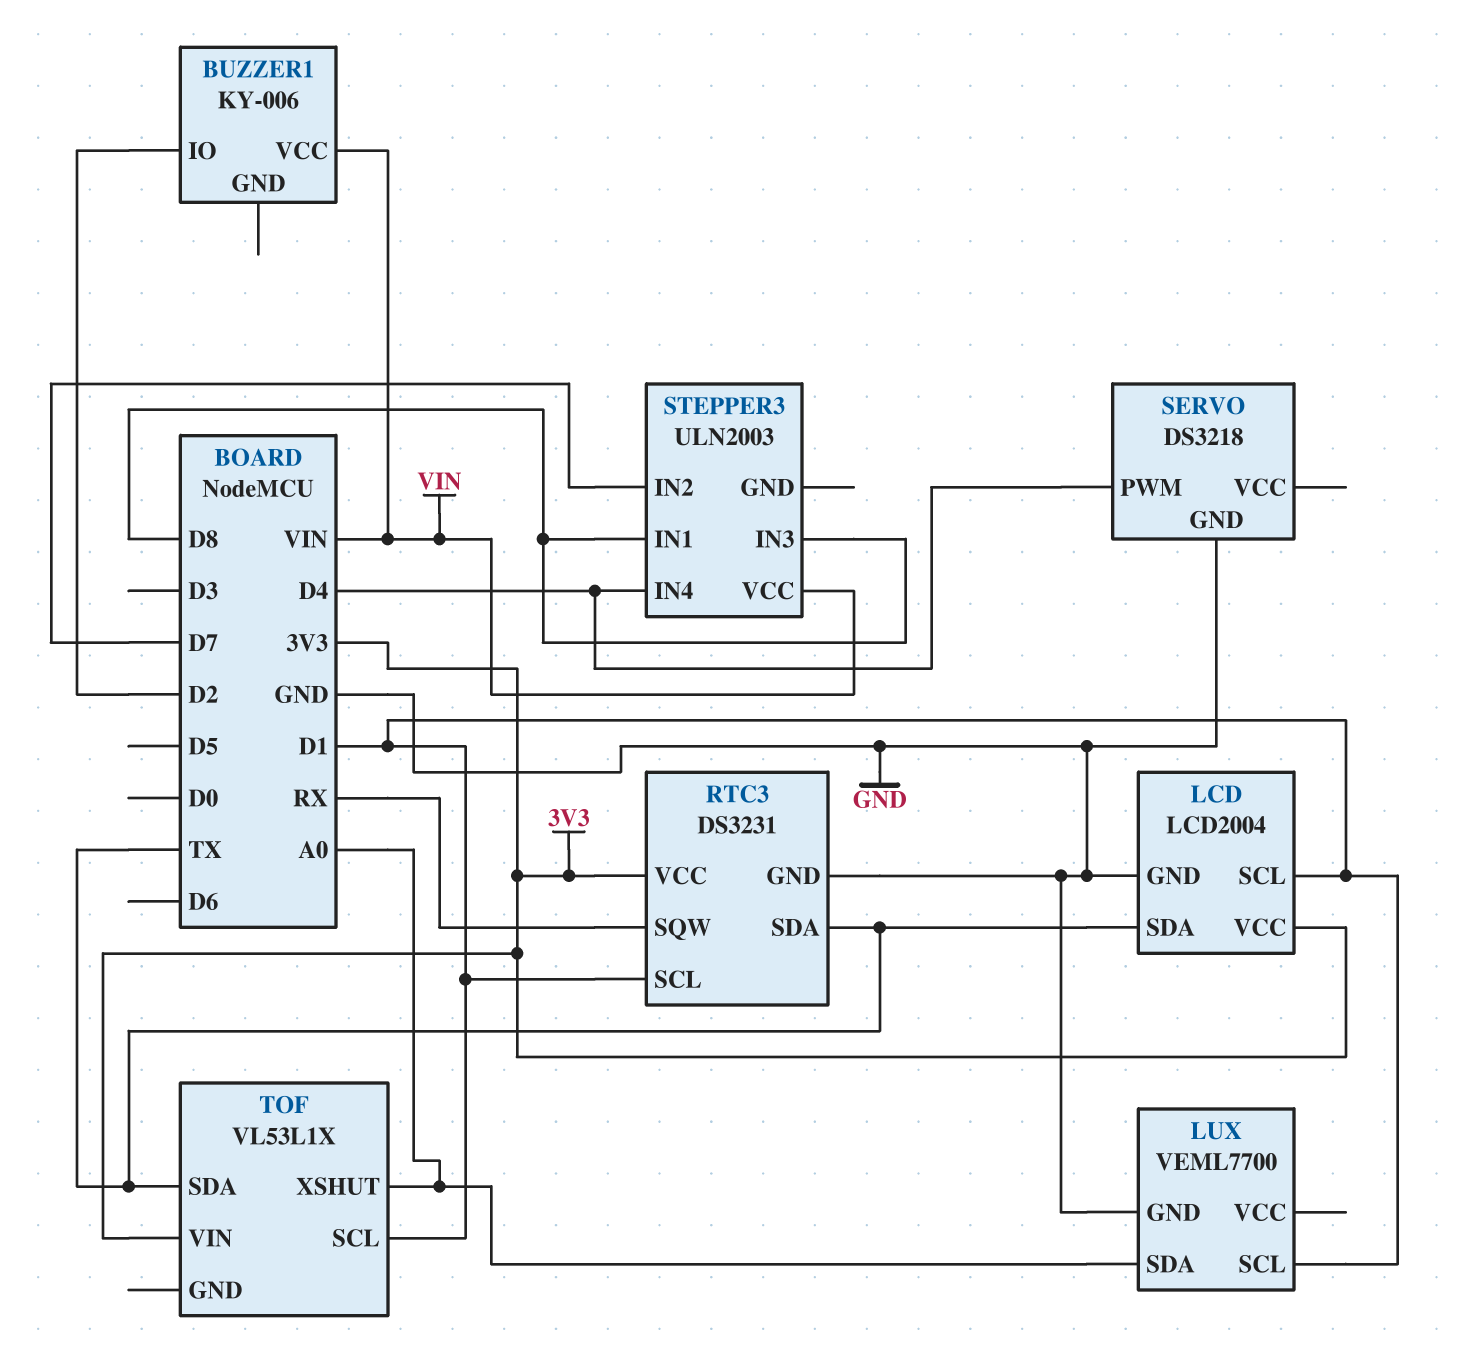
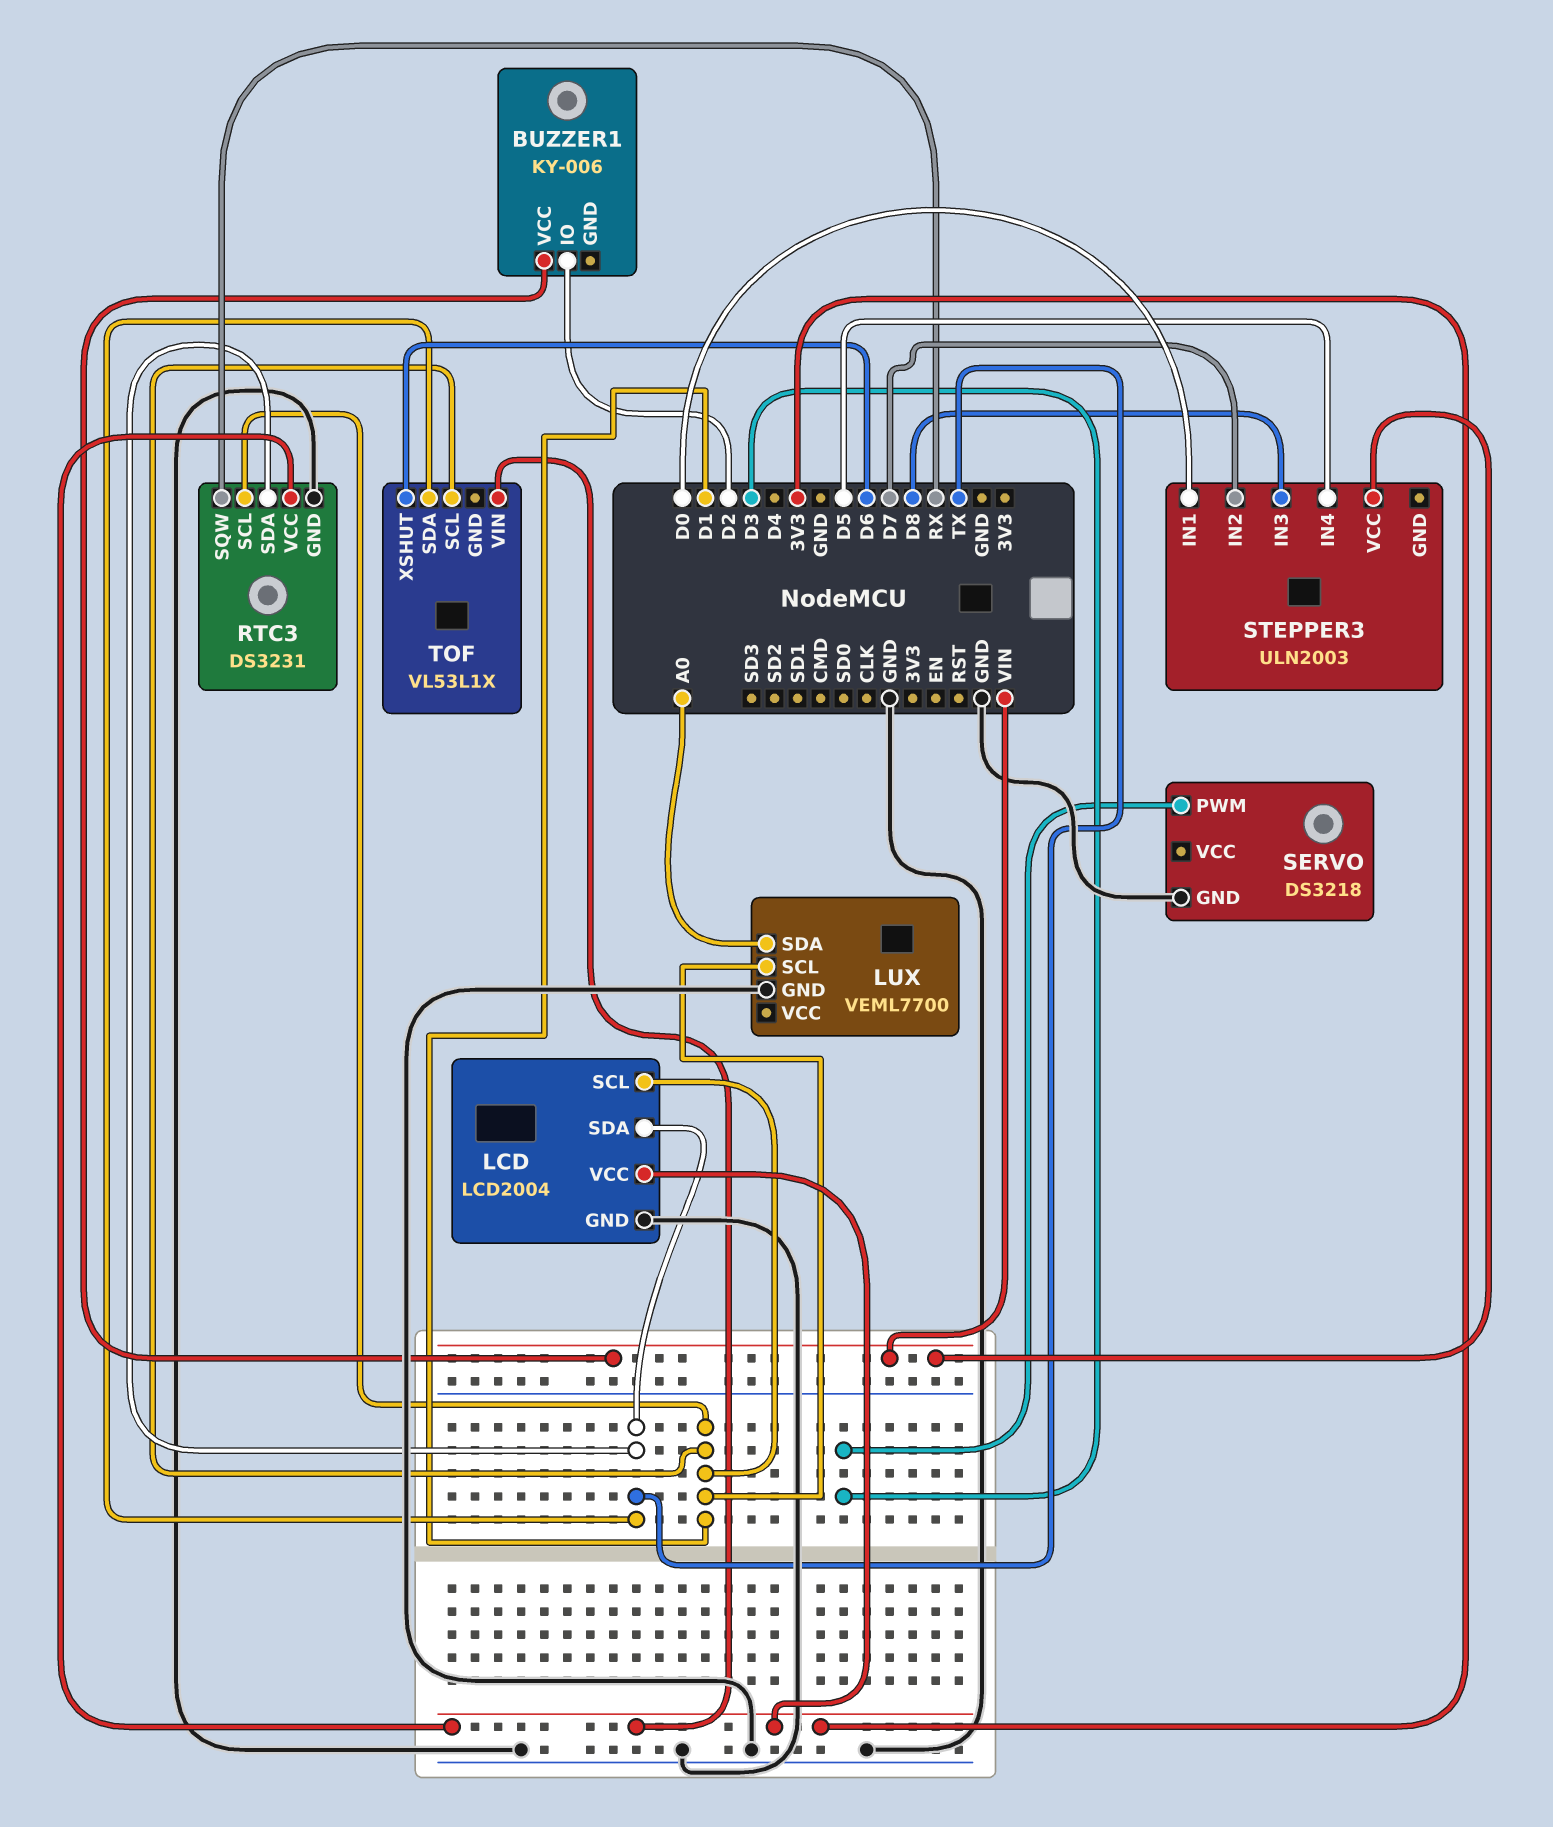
SERVO pin PWM: D4 -> D3
STEPPER3 pin IN1: D8 -> D0
STEPPER3 pin IN4: D4 -> D5
TOF pin XSHUT: A0 -> D6

